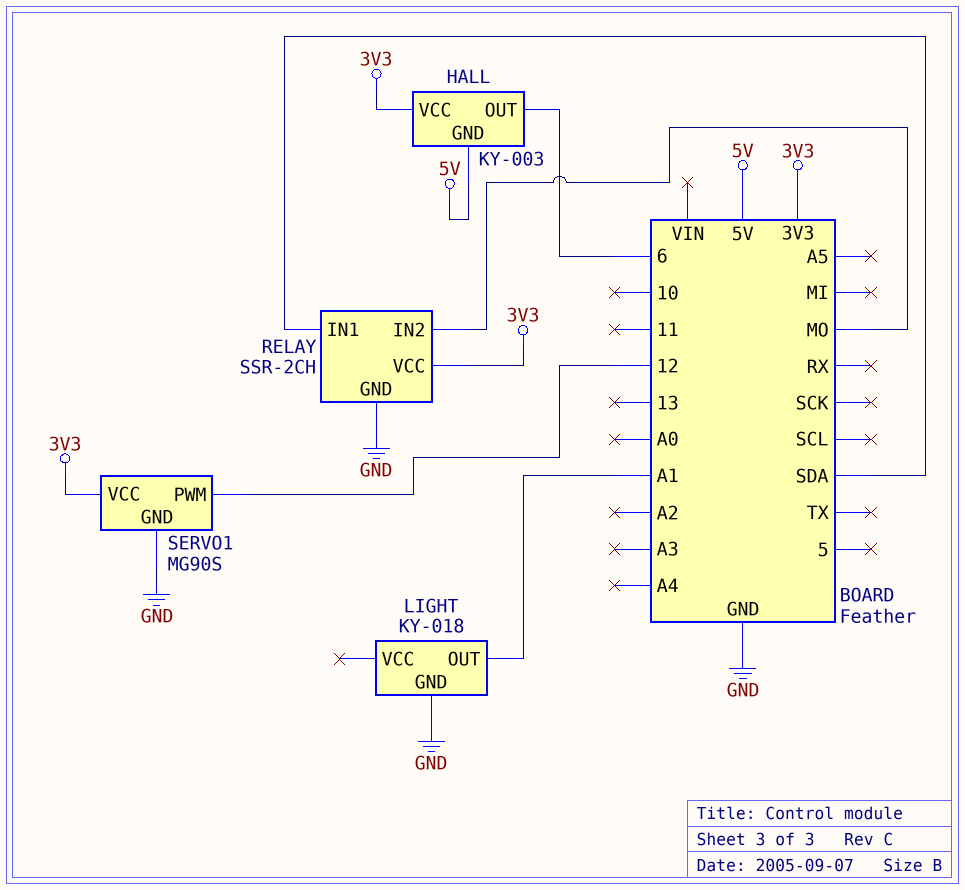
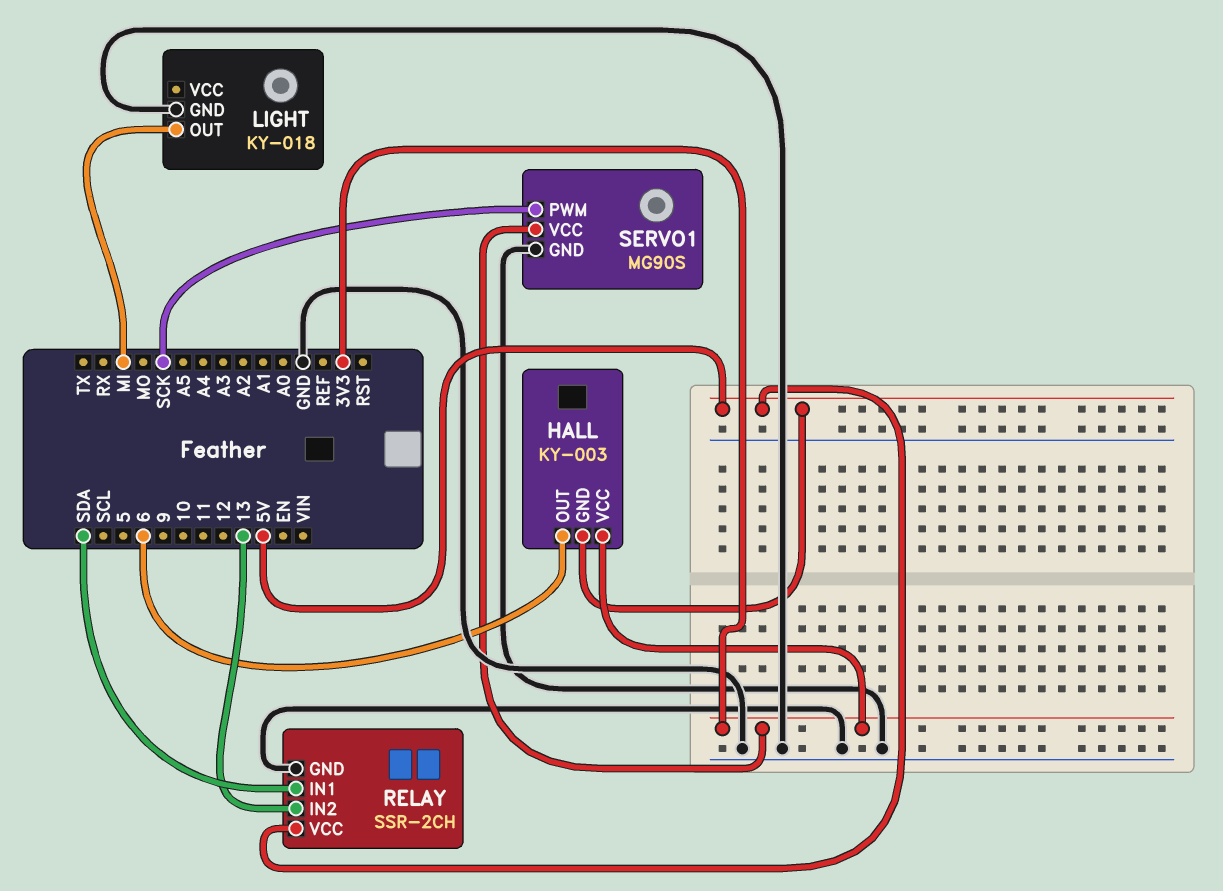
LIGHT pin OUT: A1 -> MI
RELAY pin IN2: MO -> 13
RELAY pin VCC: 3V3 -> 5V
SERVO1 pin PWM: 12 -> SCK

